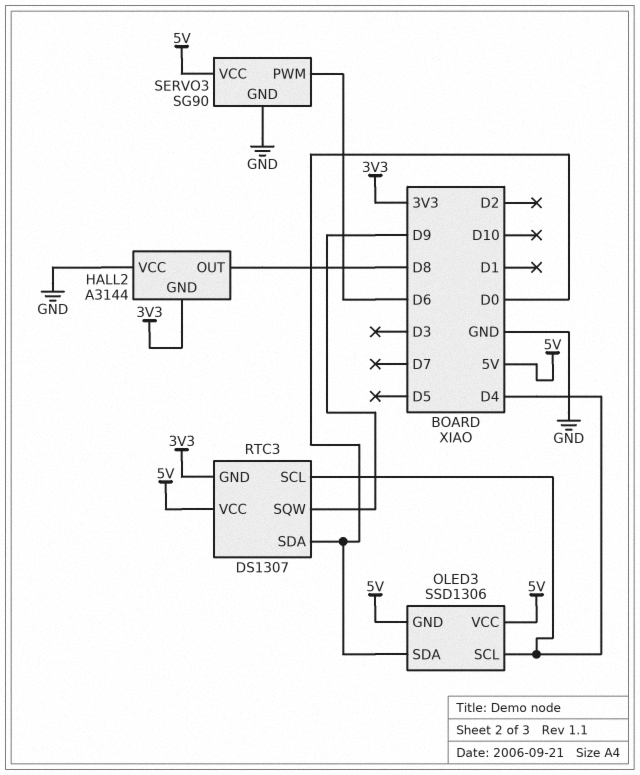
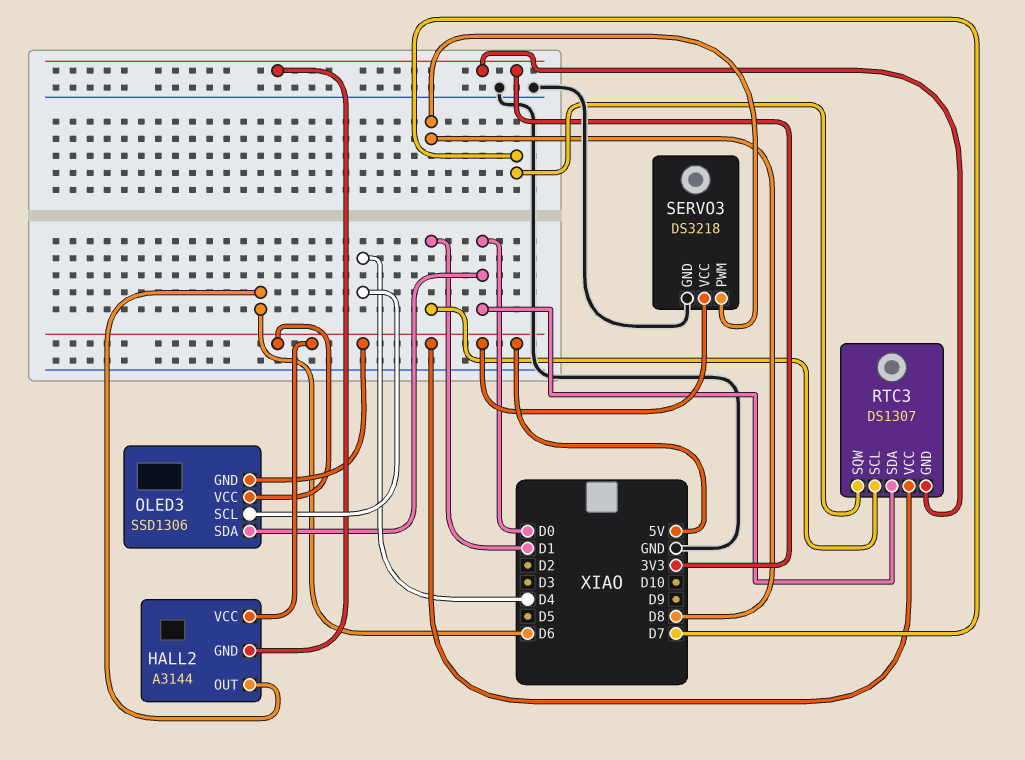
HALL2 pin OUT: D8 -> D6
HALL2 pin VCC: GND -> 5V
RTC3 pin SCL: D4 -> D1
RTC3 pin SQW: D9 -> D7
SERVO3: SG90 -> DS3218
SERVO3 pin PWM: D6 -> D8

